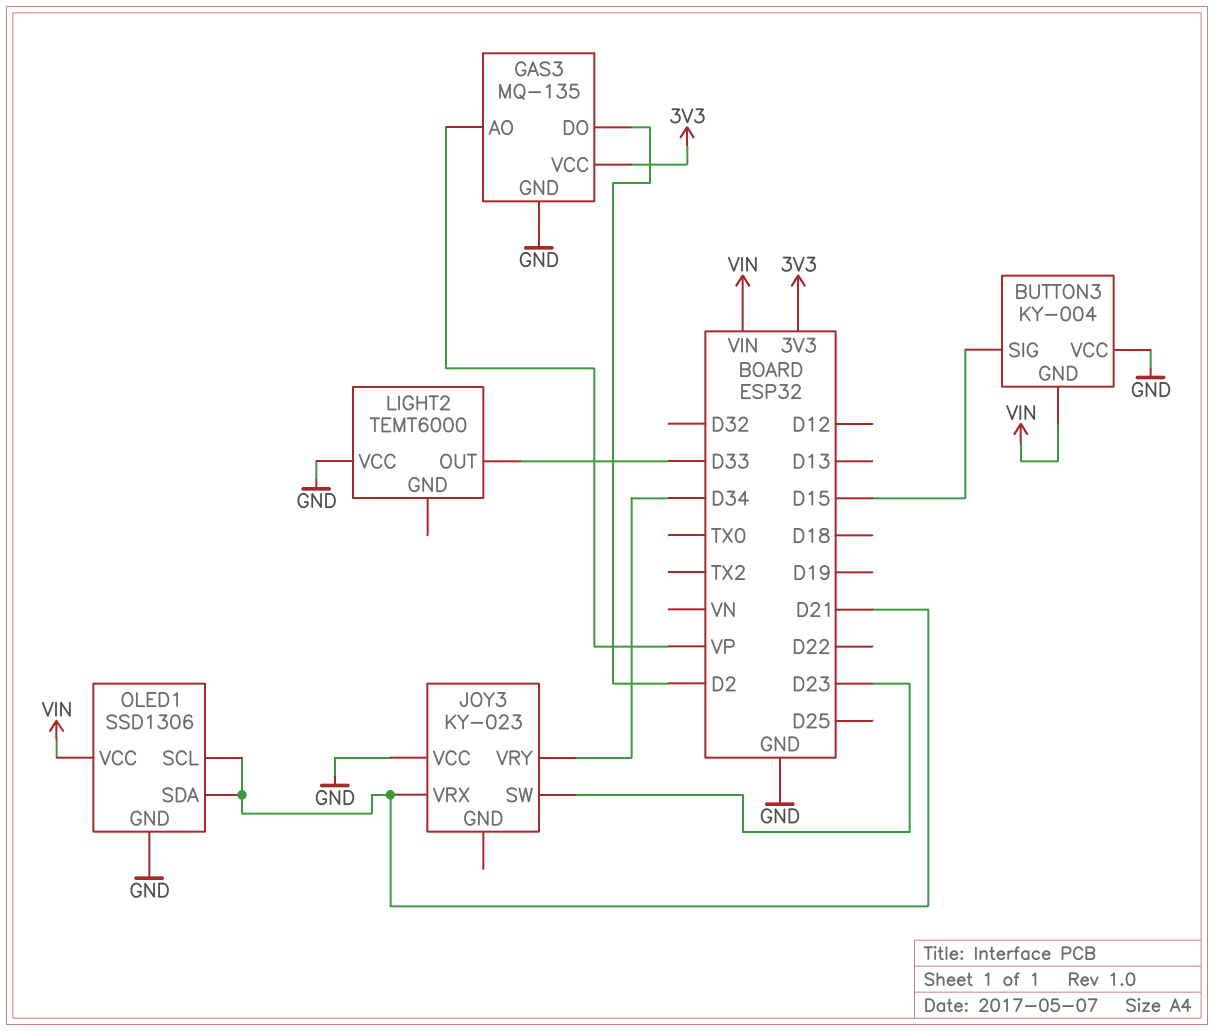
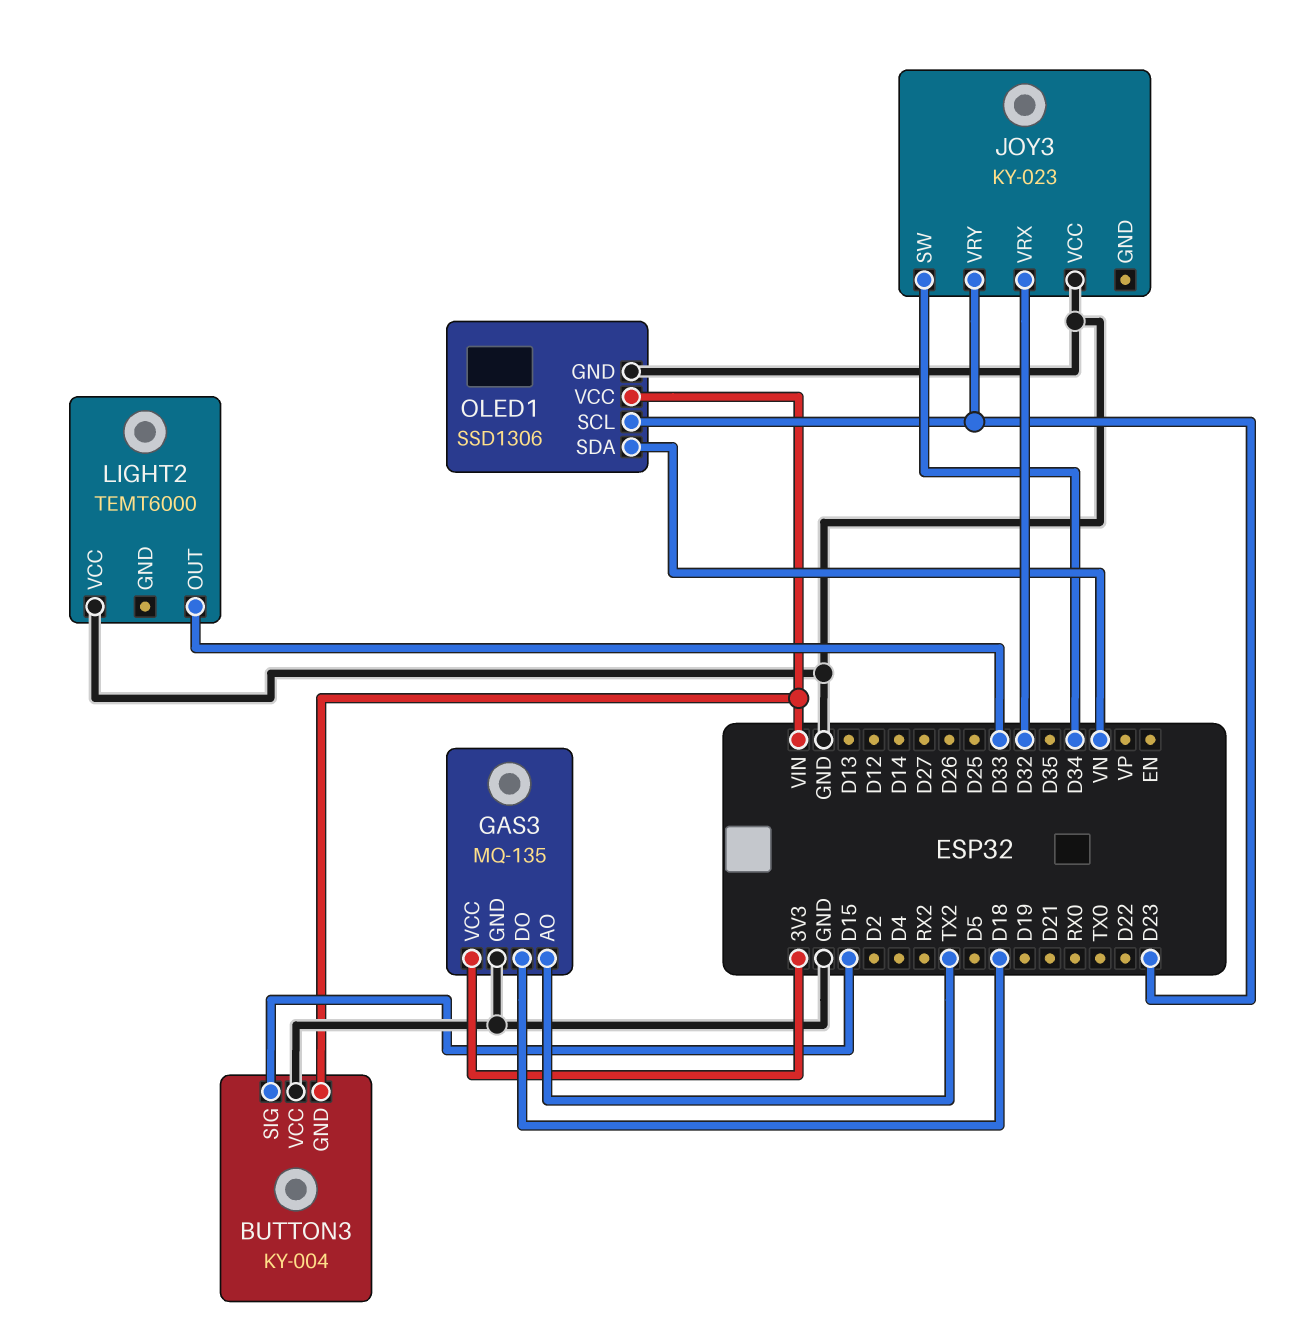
GAS3 pin AO: VP -> TX2
GAS3 pin DO: D2 -> D18
JOY3 pin SW: D23 -> D34
JOY3 pin VRX: D21 -> D32
JOY3 pin VRY: D34 -> D23
OLED1 pin SCL: D21 -> D23
OLED1 pin SDA: D21 -> VN

